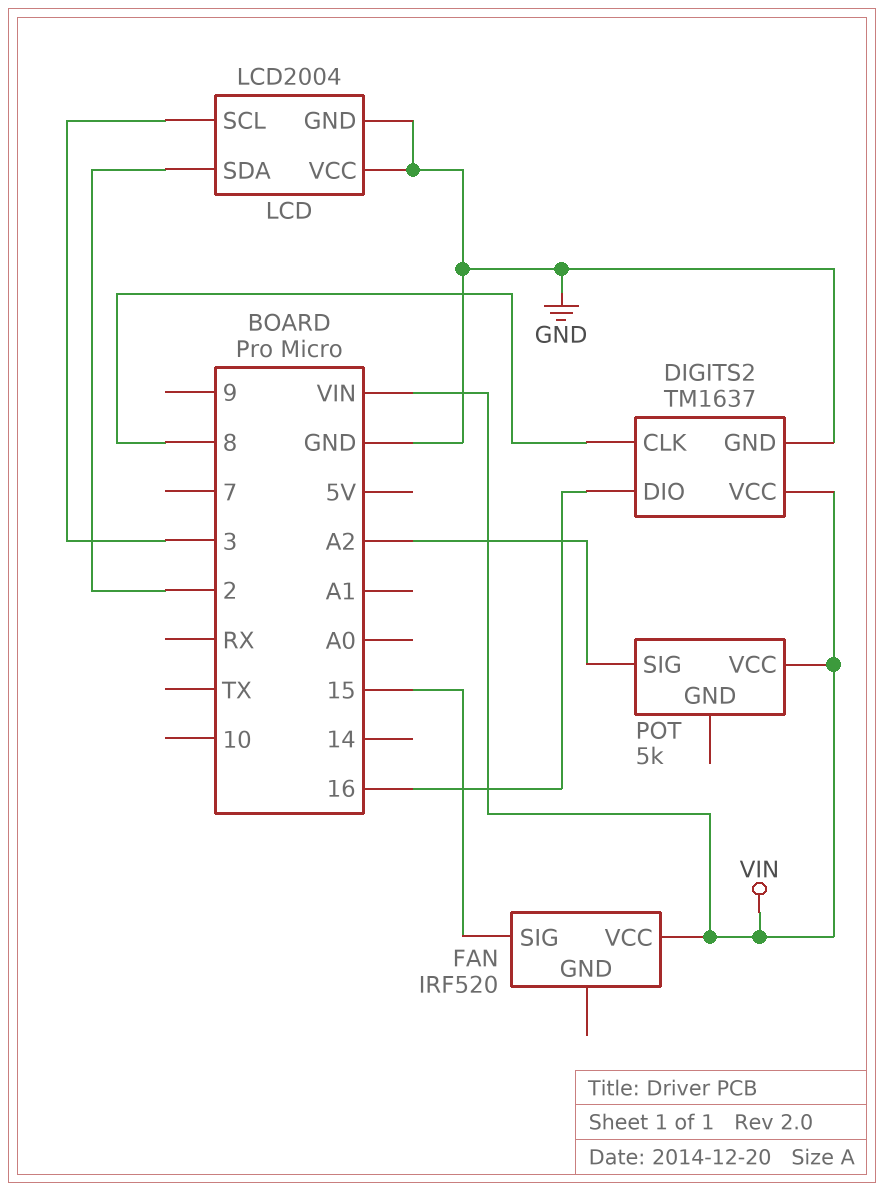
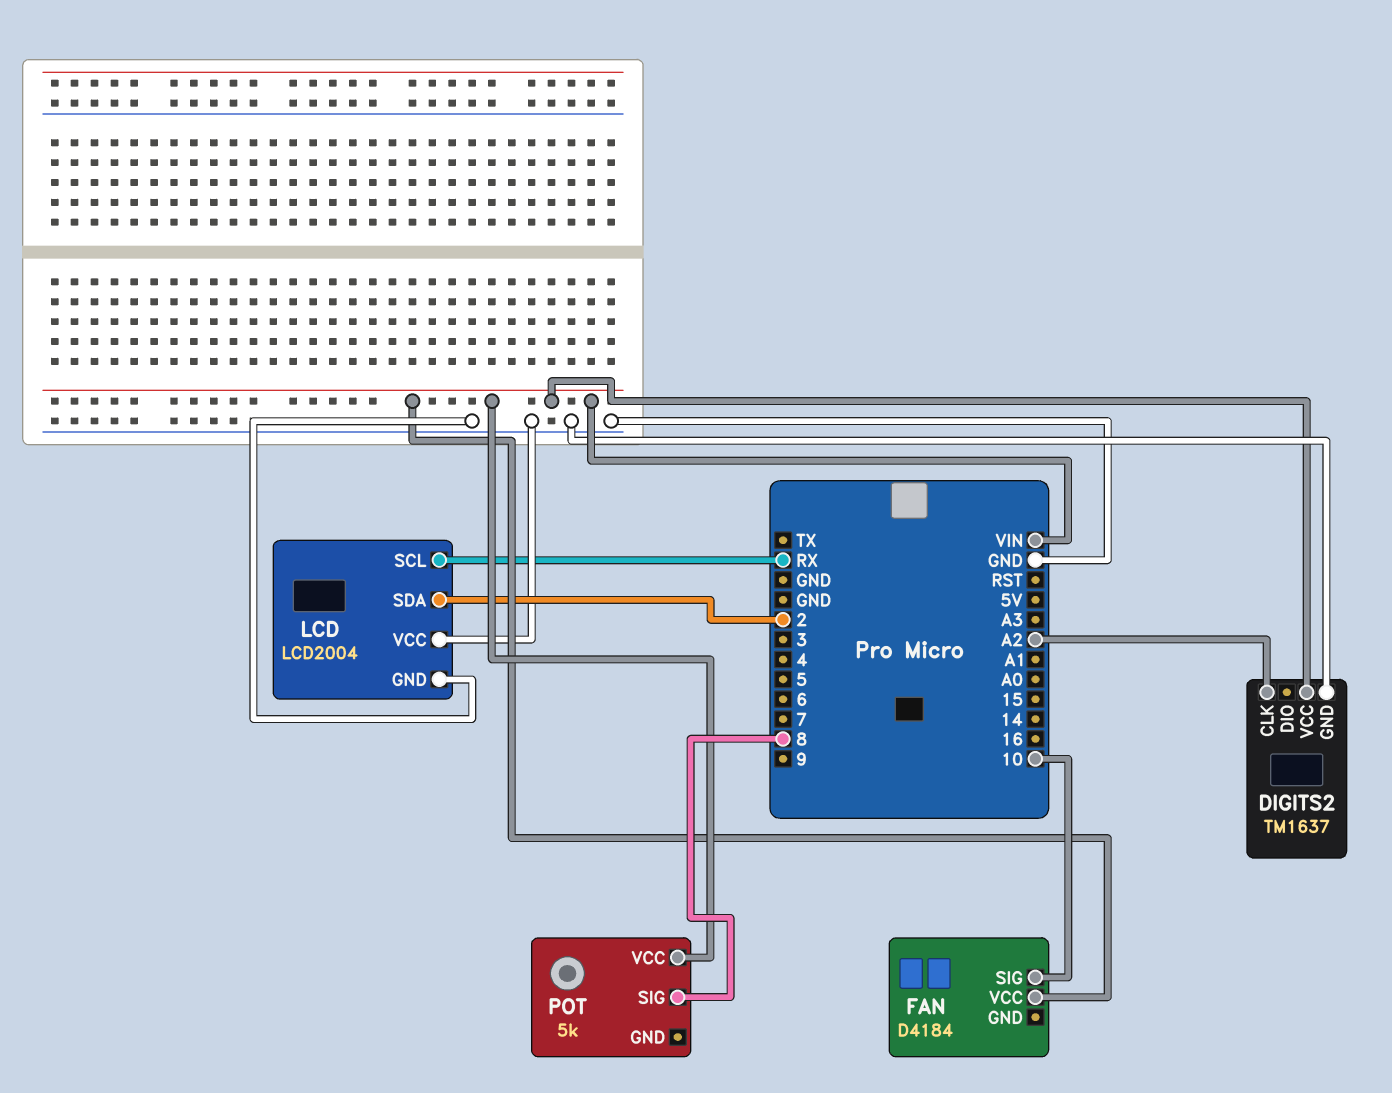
DIGITS2 pin CLK: 8 -> A2
DIGITS2 pin DIO: 16 -> none
FAN: IRF520 -> D4184
FAN pin SIG: 15 -> 10
LCD pin SCL: 3 -> RX
POT pin SIG: A2 -> 8

